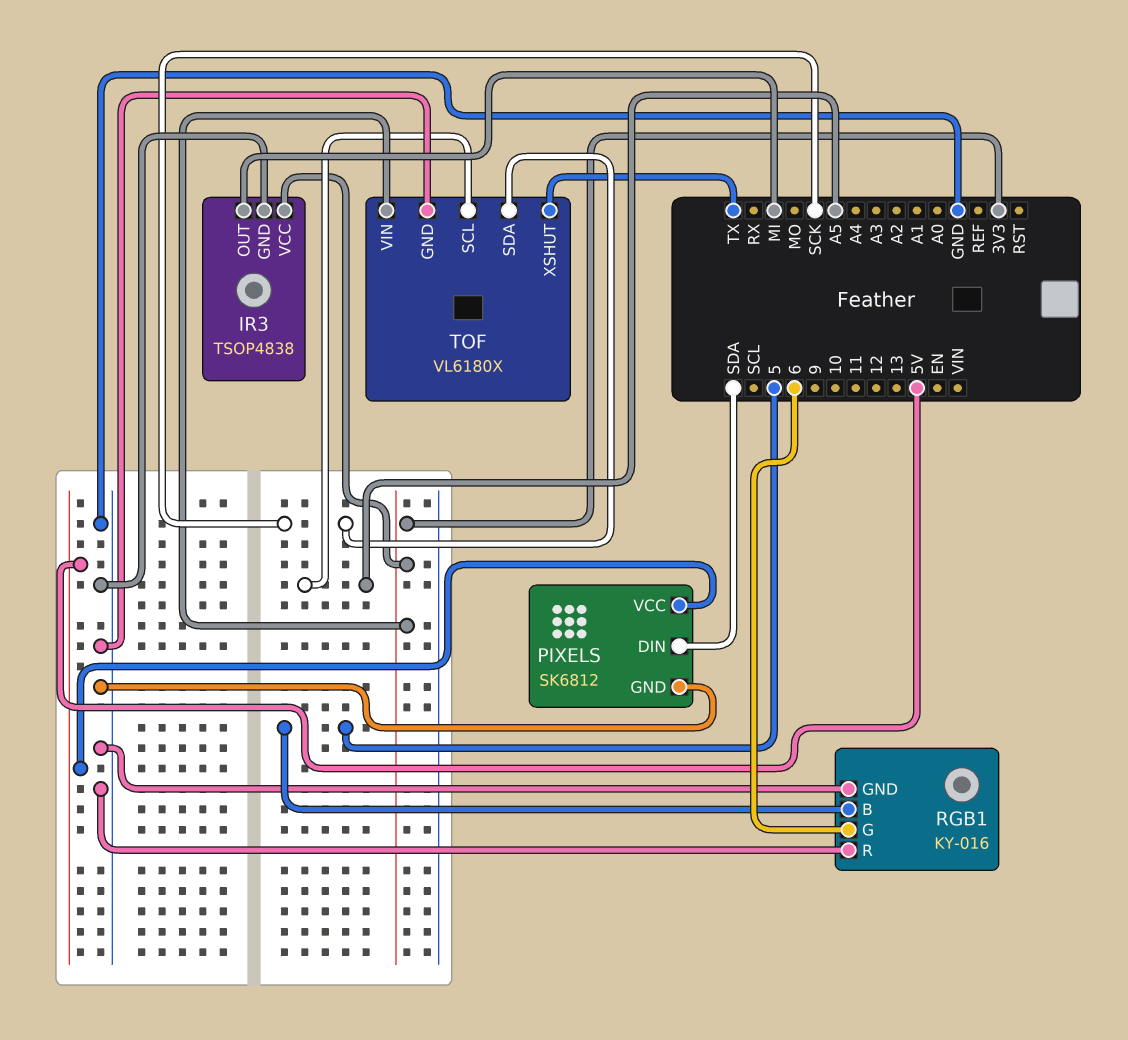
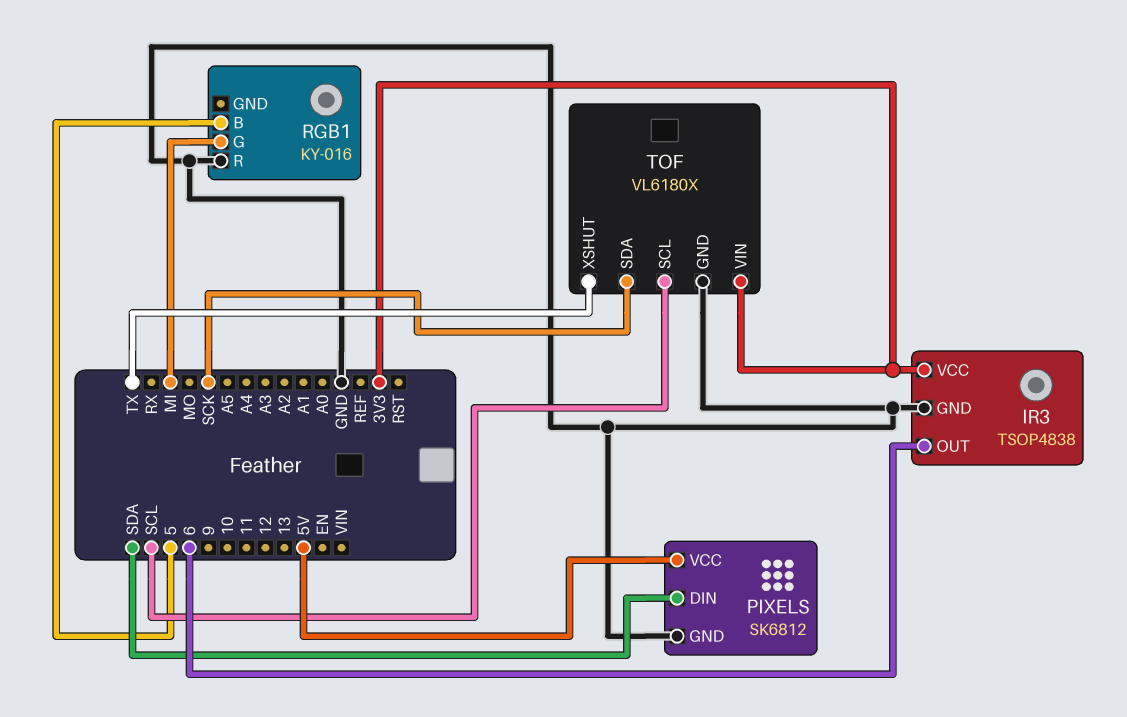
IR3 pin OUT: MI -> 6
RGB1 pin G: 6 -> MI
RGB1 pin GND: GND -> none
TOF pin SCL: A5 -> SCL

